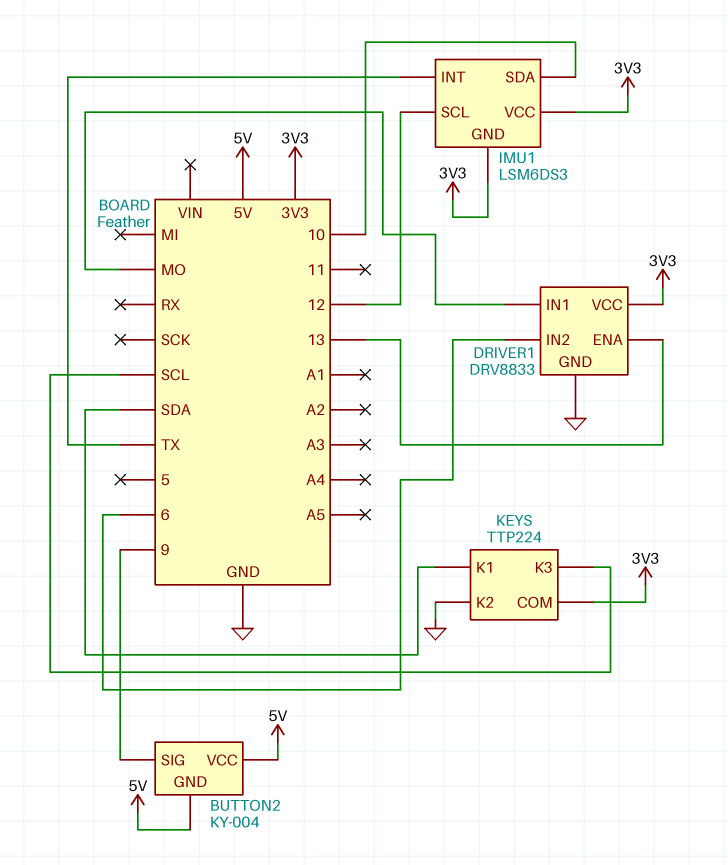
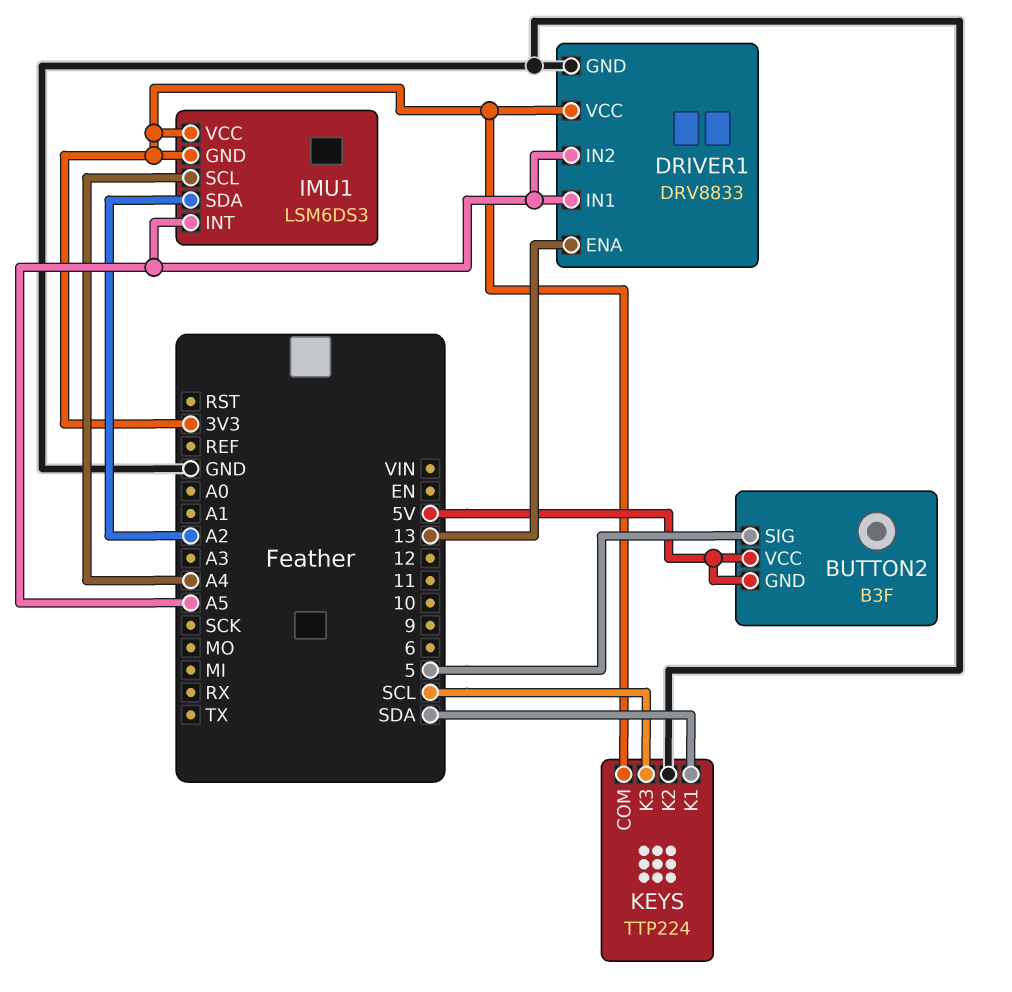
BUTTON2: KY-004 -> B3F
BUTTON2 pin SIG: 9 -> 5
DRIVER1 pin IN1: MO -> A5
DRIVER1 pin IN2: 6 -> A5
IMU1 pin INT: TX -> A5
IMU1 pin SCL: 12 -> A4
IMU1 pin SDA: 10 -> A2

